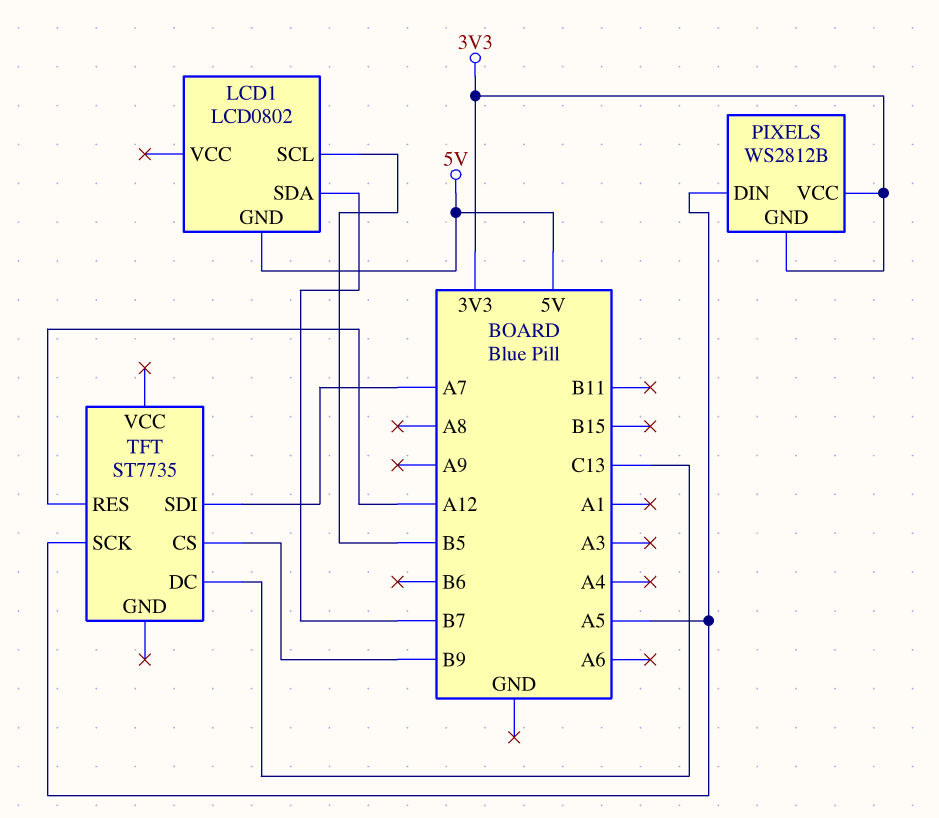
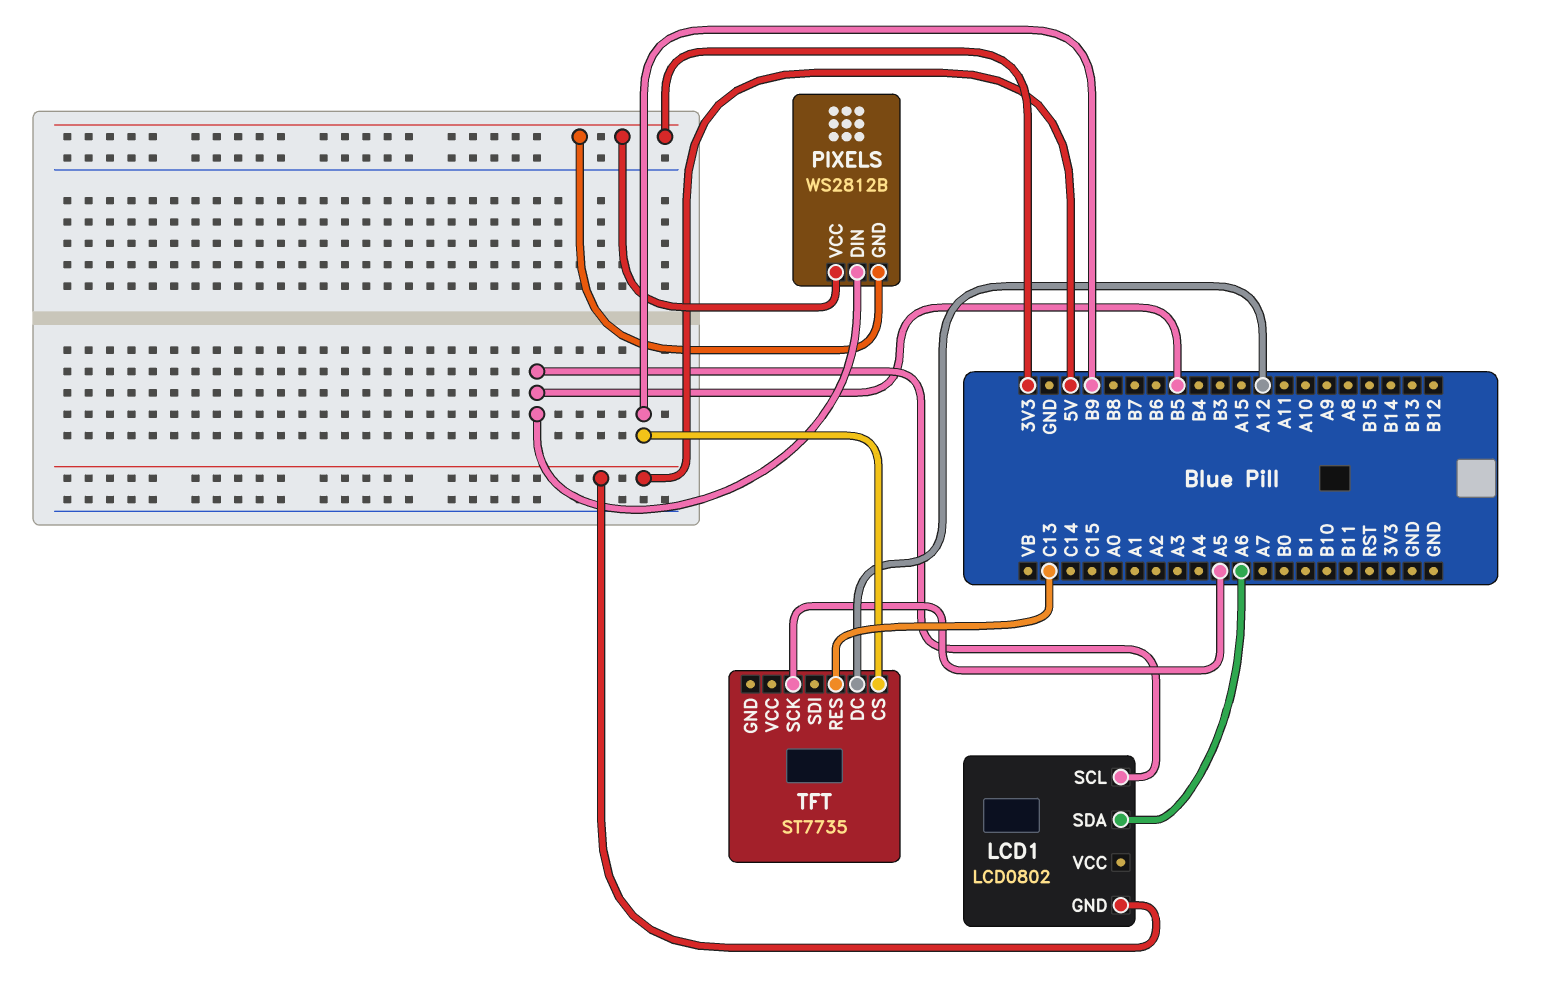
LCD1 pin SDA: B7 -> A6
PIXELS pin DIN: A5 -> B5
TFT pin DC: C13 -> A12
TFT pin RES: A12 -> C13
TFT pin SDI: A7 -> none

